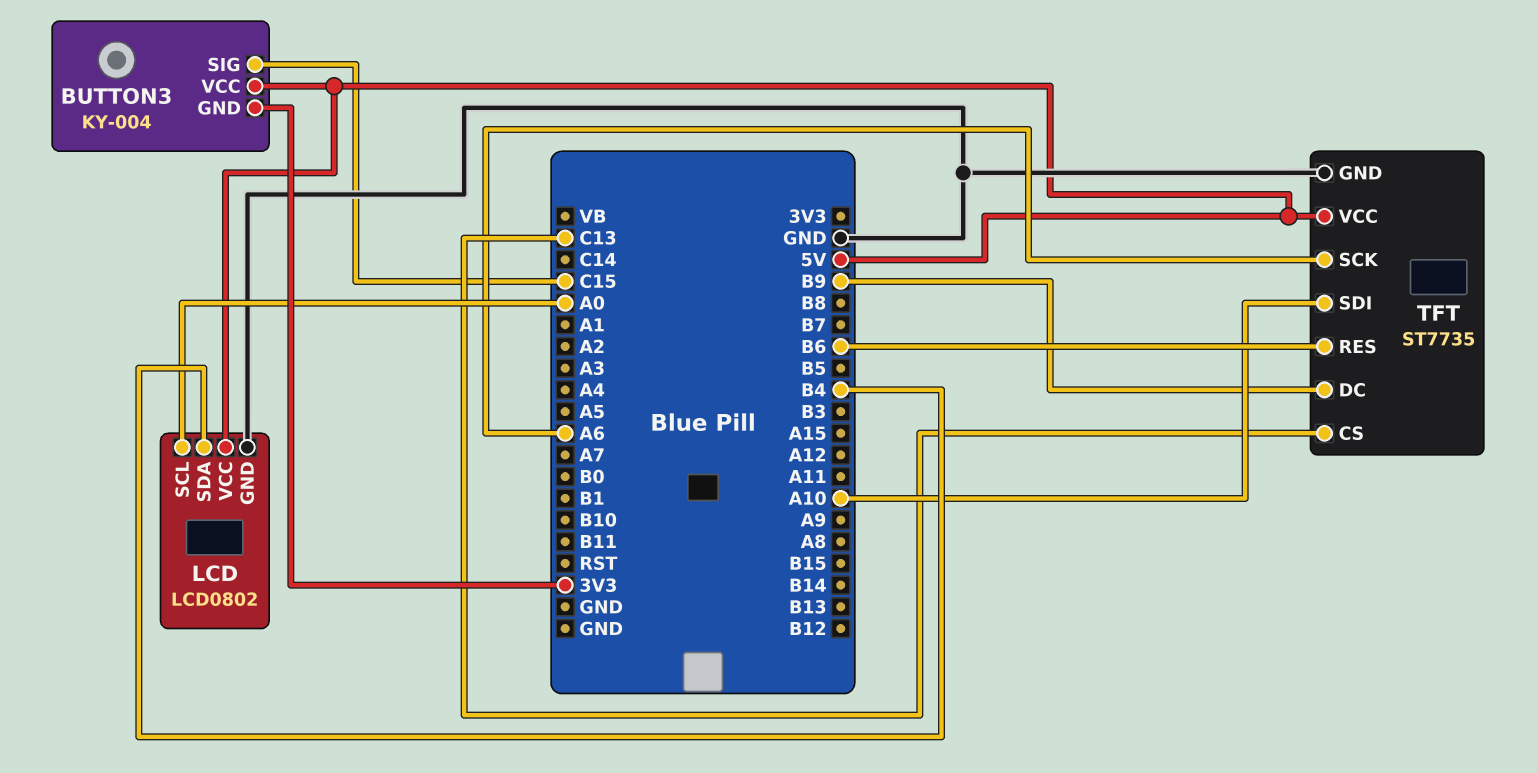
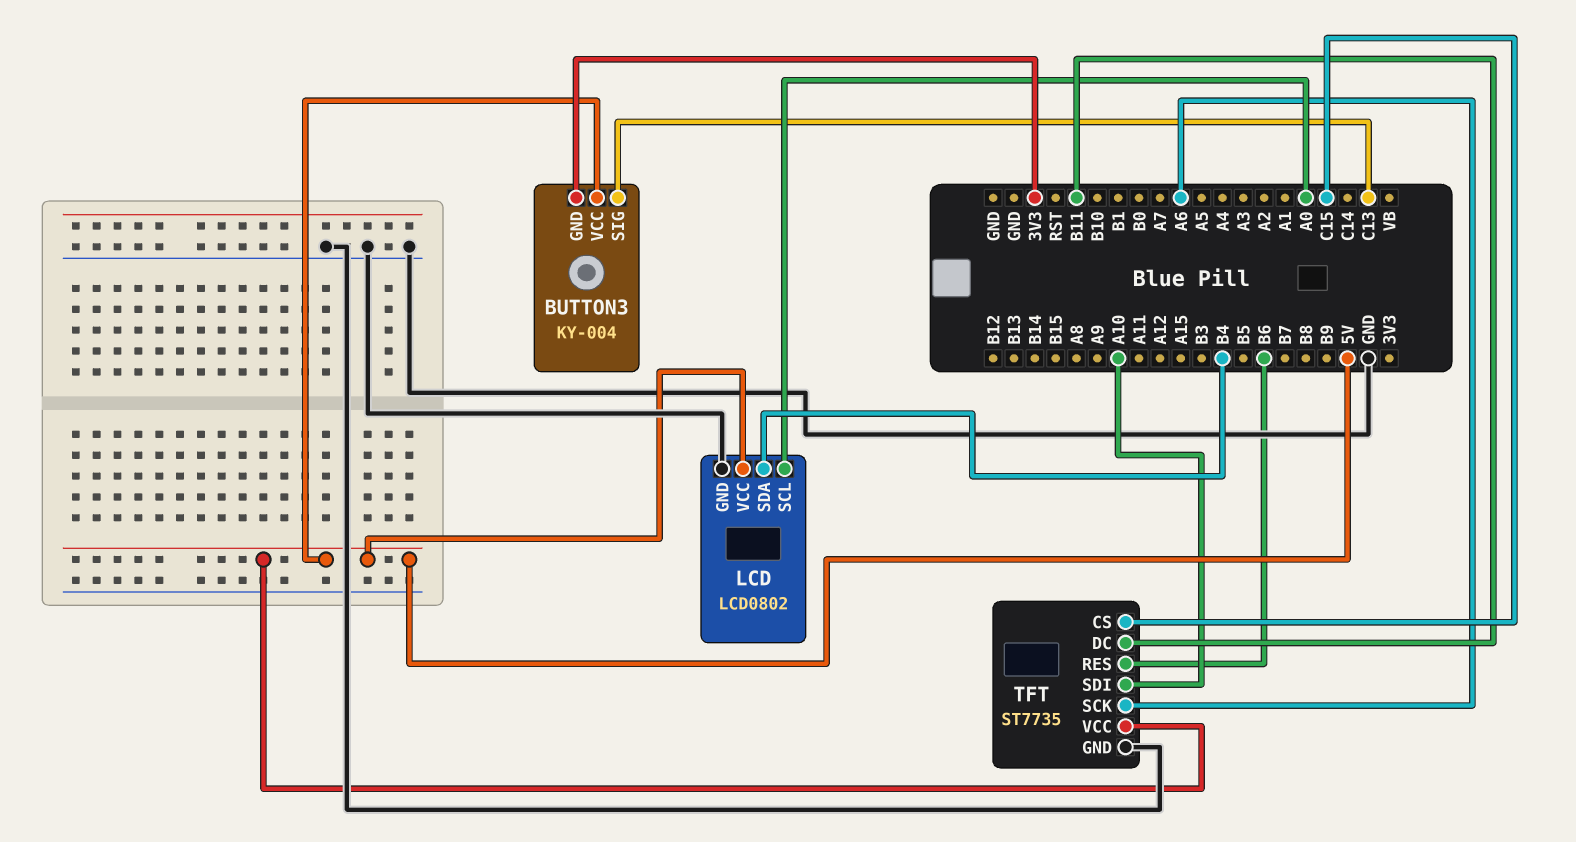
BUTTON3 pin SIG: C15 -> C13
TFT pin CS: C13 -> C15
TFT pin DC: B9 -> B11

